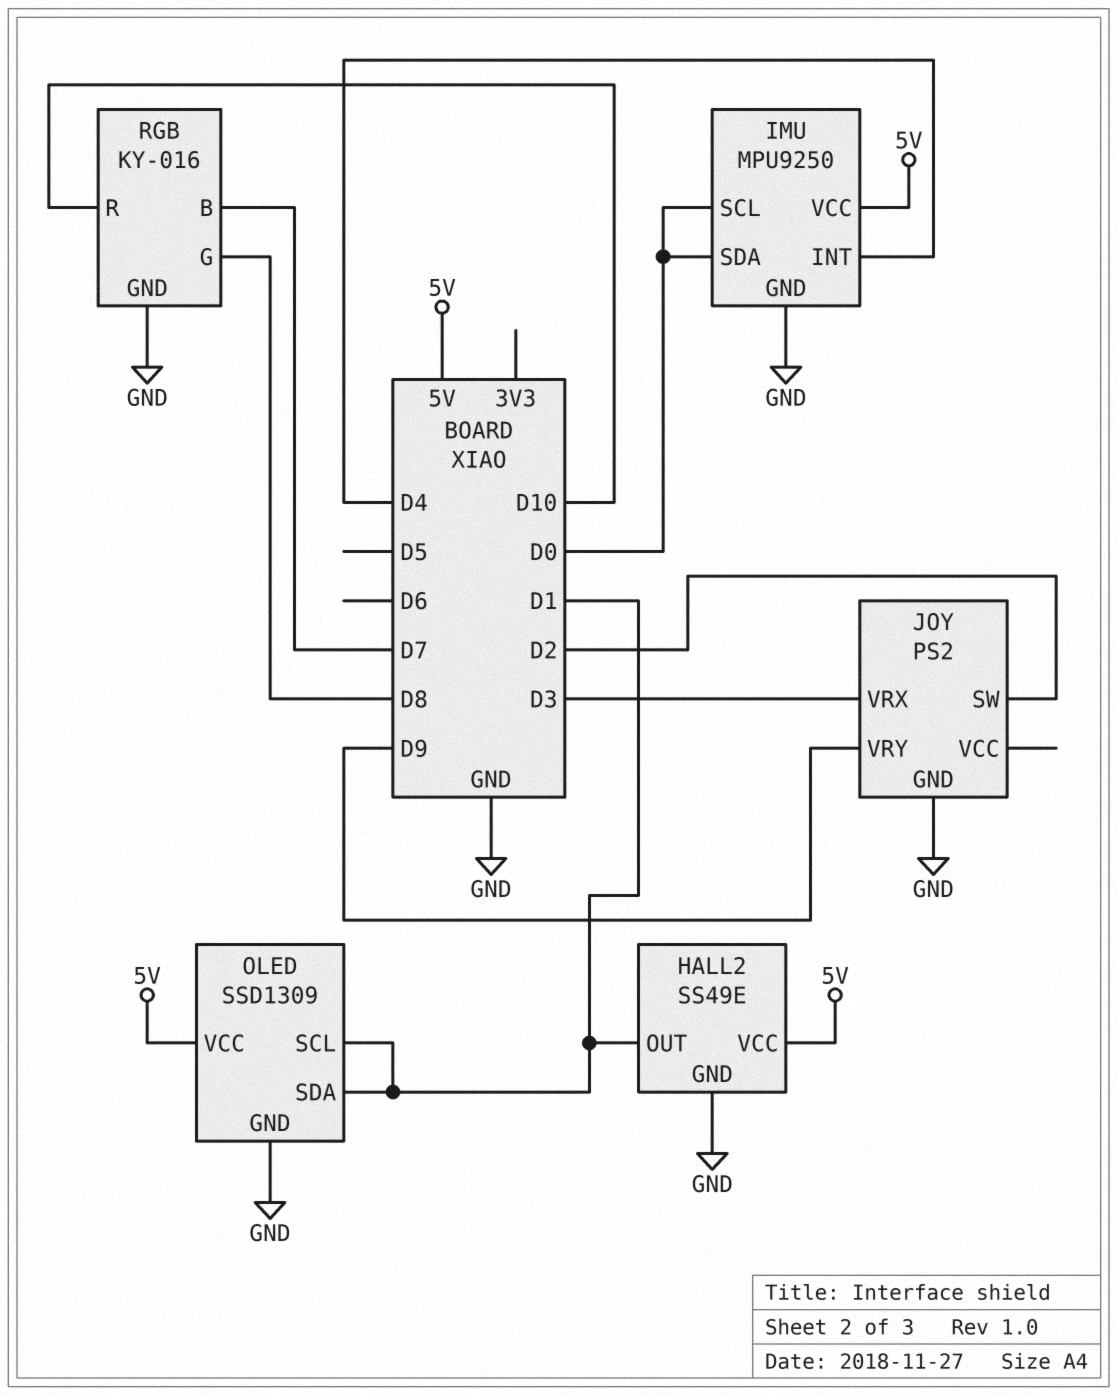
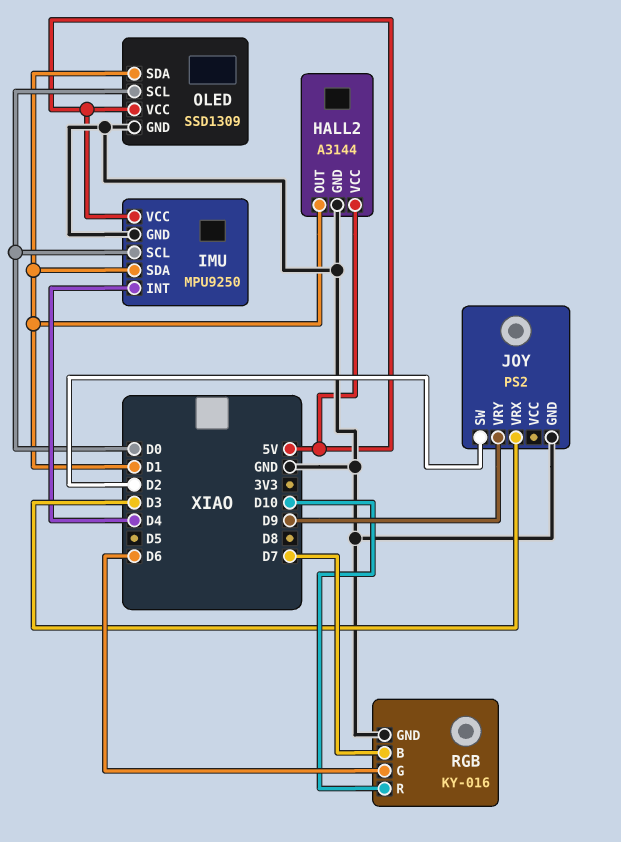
HALL2: SS49E -> A3144
IMU pin SDA: D0 -> D1
OLED pin SCL: D1 -> D0
RGB pin G: D8 -> D6

